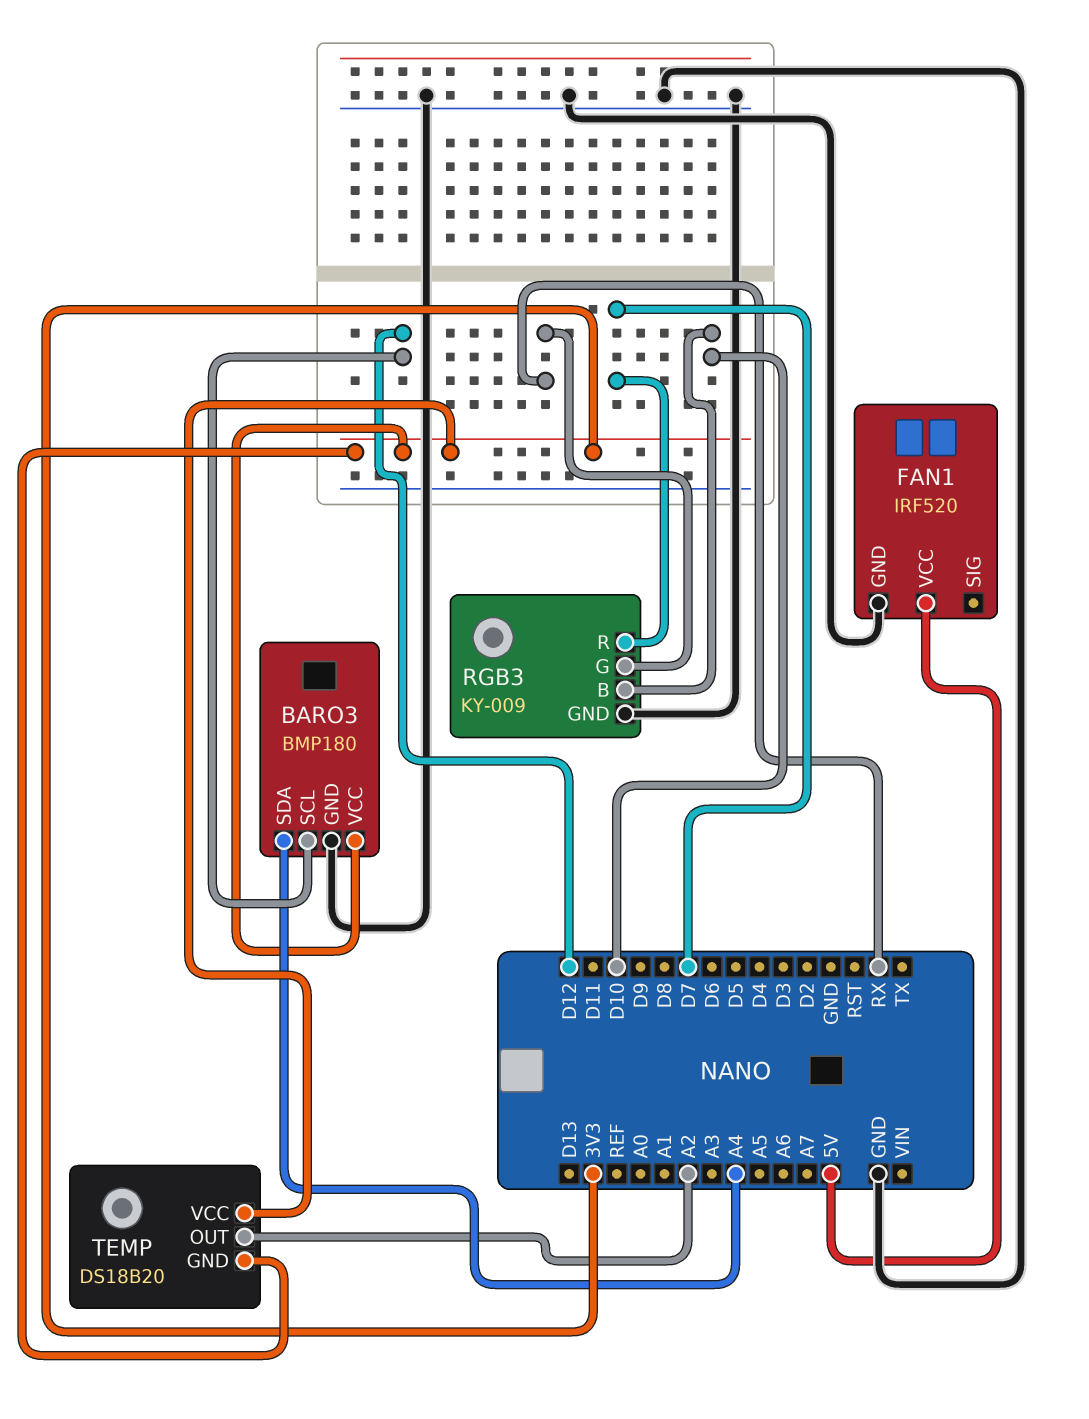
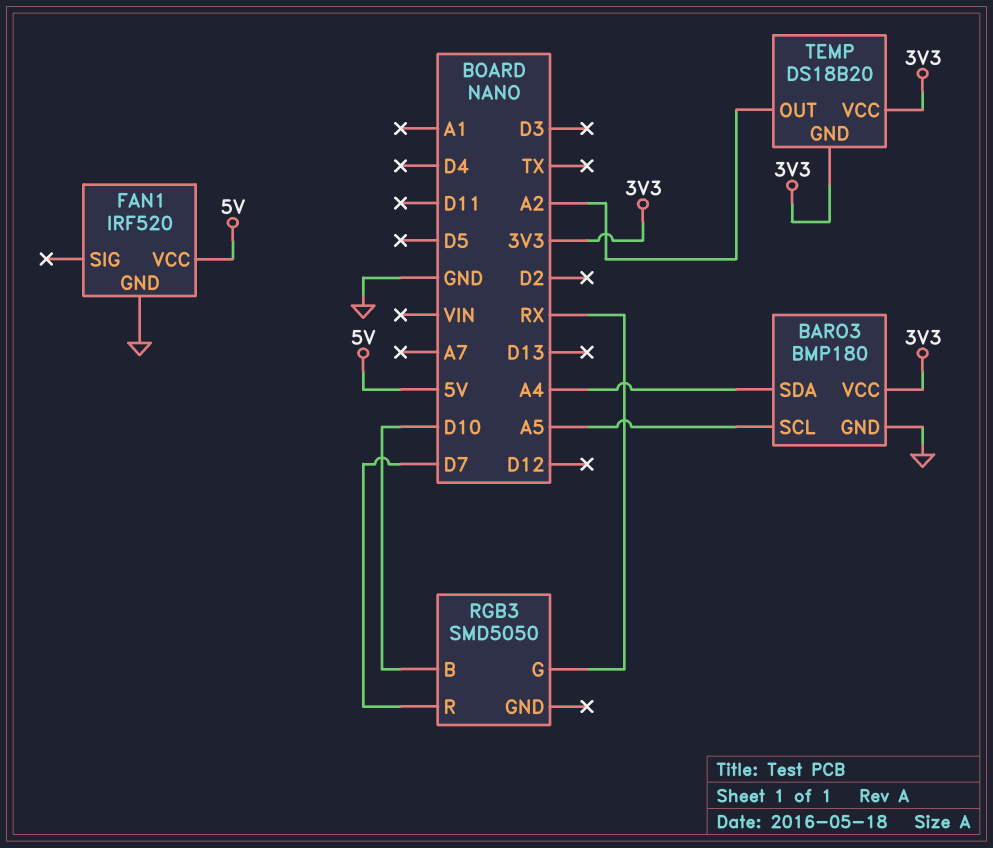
BARO3 pin SCL: D12 -> A5
RGB3: KY-009 -> SMD5050
RGB3 pin GND: GND -> none

